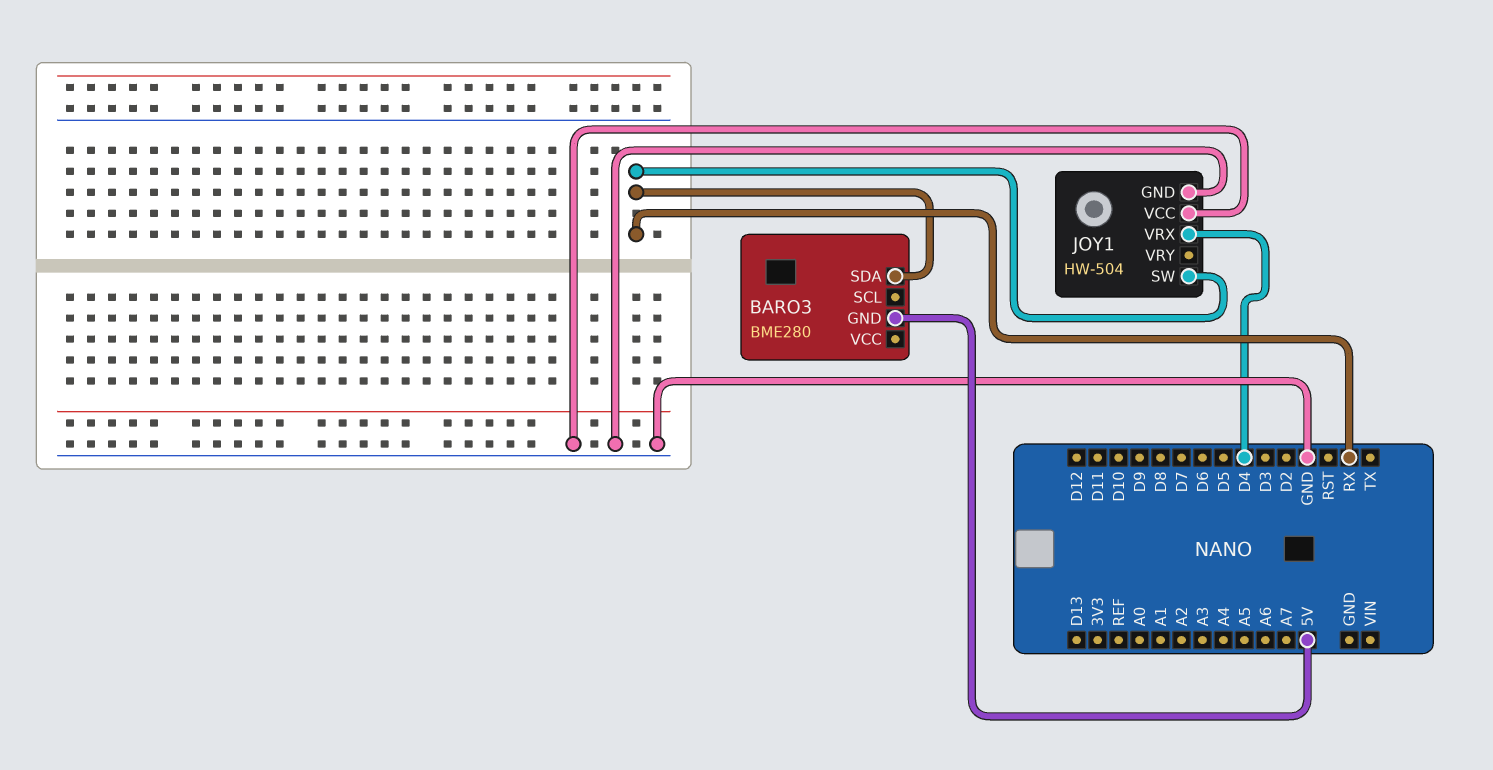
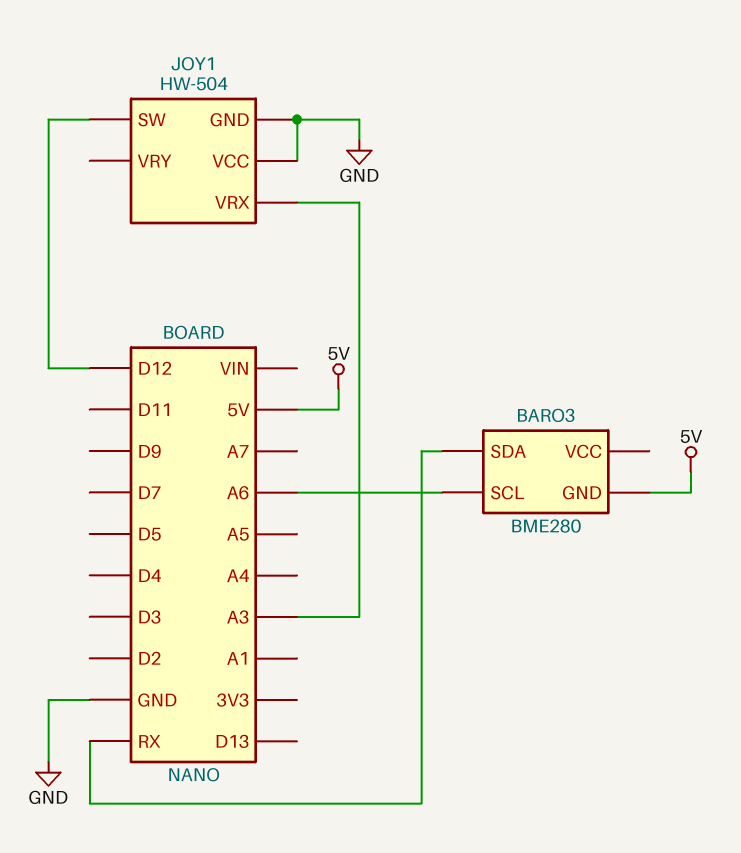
BARO3 pin SCL: none -> A6
JOY1 pin SW: RX -> D12
JOY1 pin VRX: D4 -> A3

